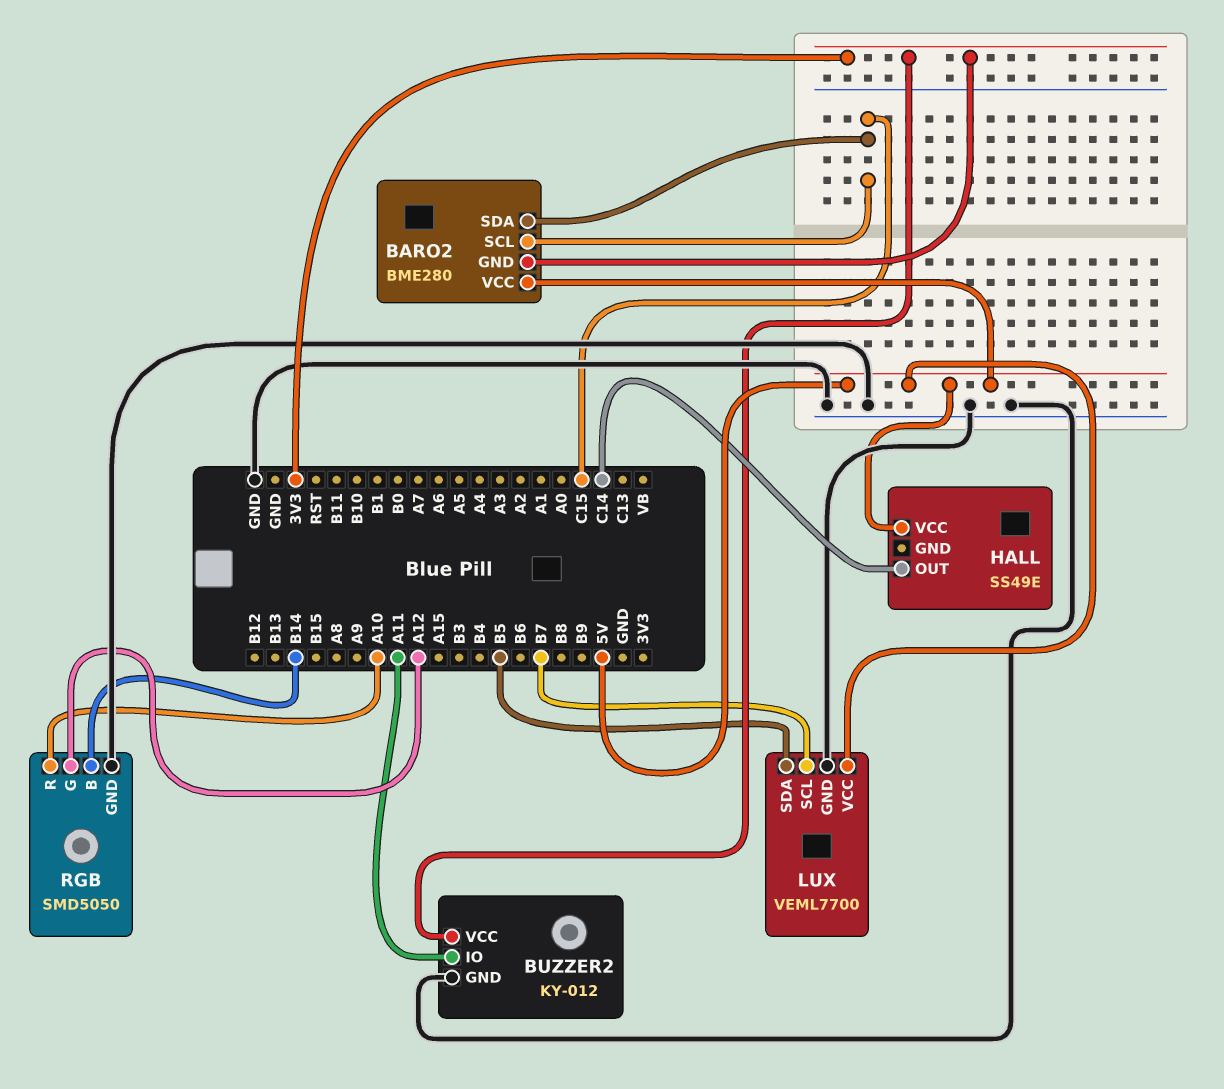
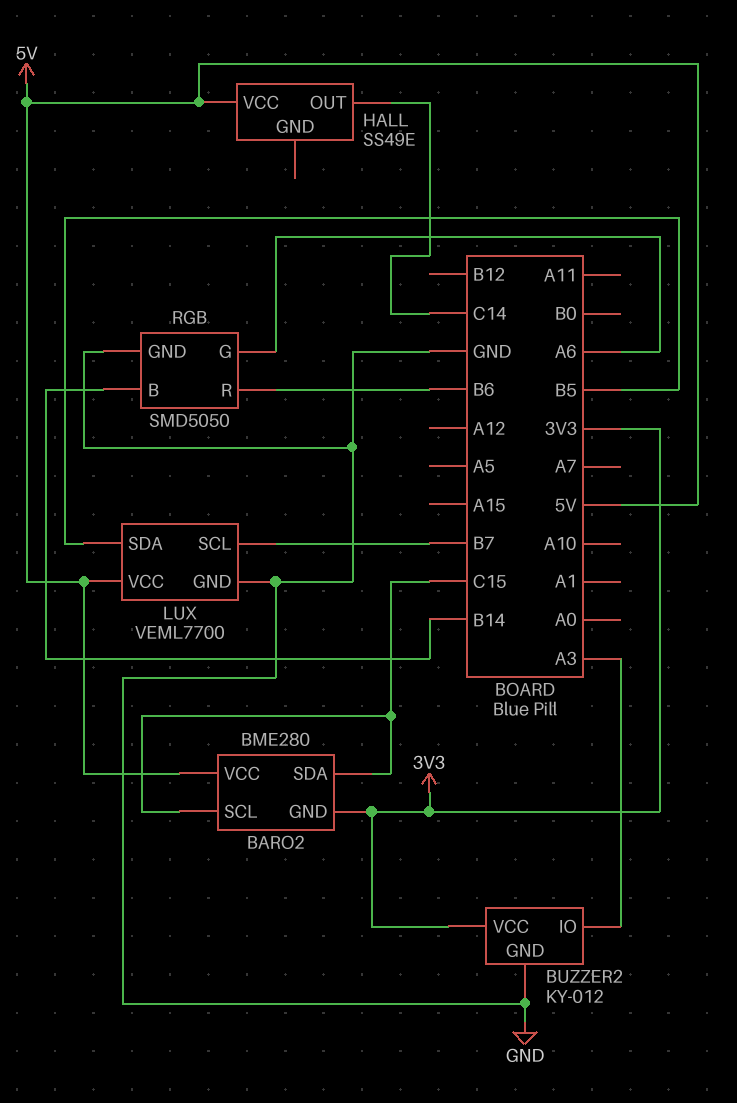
BUZZER2 pin IO: A11 -> A3
RGB pin G: A12 -> A6
RGB pin R: A10 -> B6

